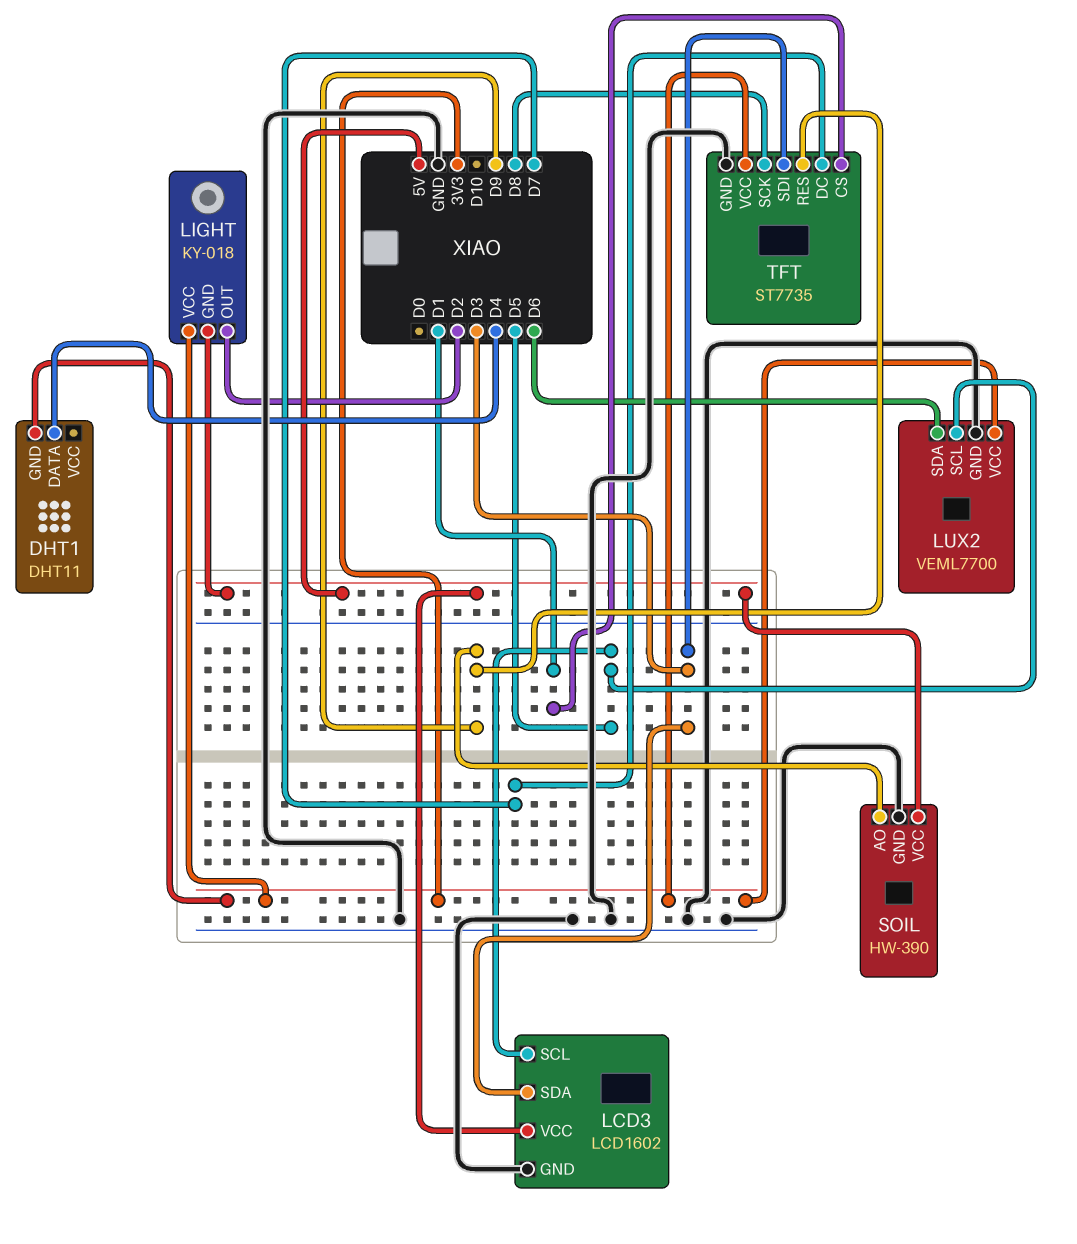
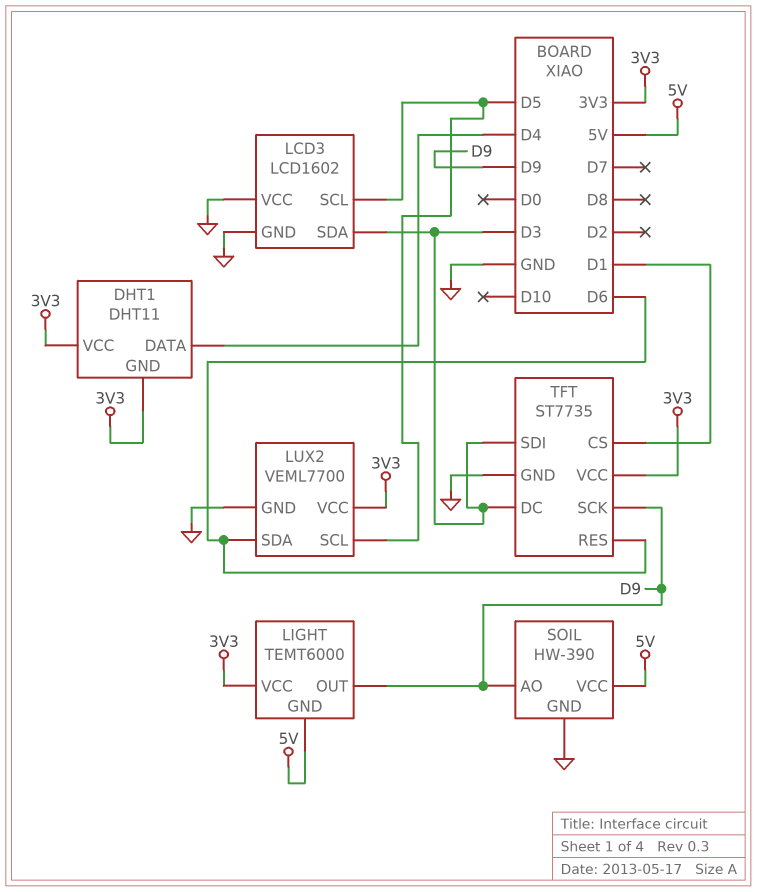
DHT1 pin VCC: none -> 3V3
LCD3 pin VCC: 5V -> GND
LIGHT: KY-018 -> TEMT6000
LIGHT pin OUT: D2 -> D9
TFT pin DC: D7 -> D3
TFT pin RES: D9 -> D6
TFT pin SCK: D8 -> D9

